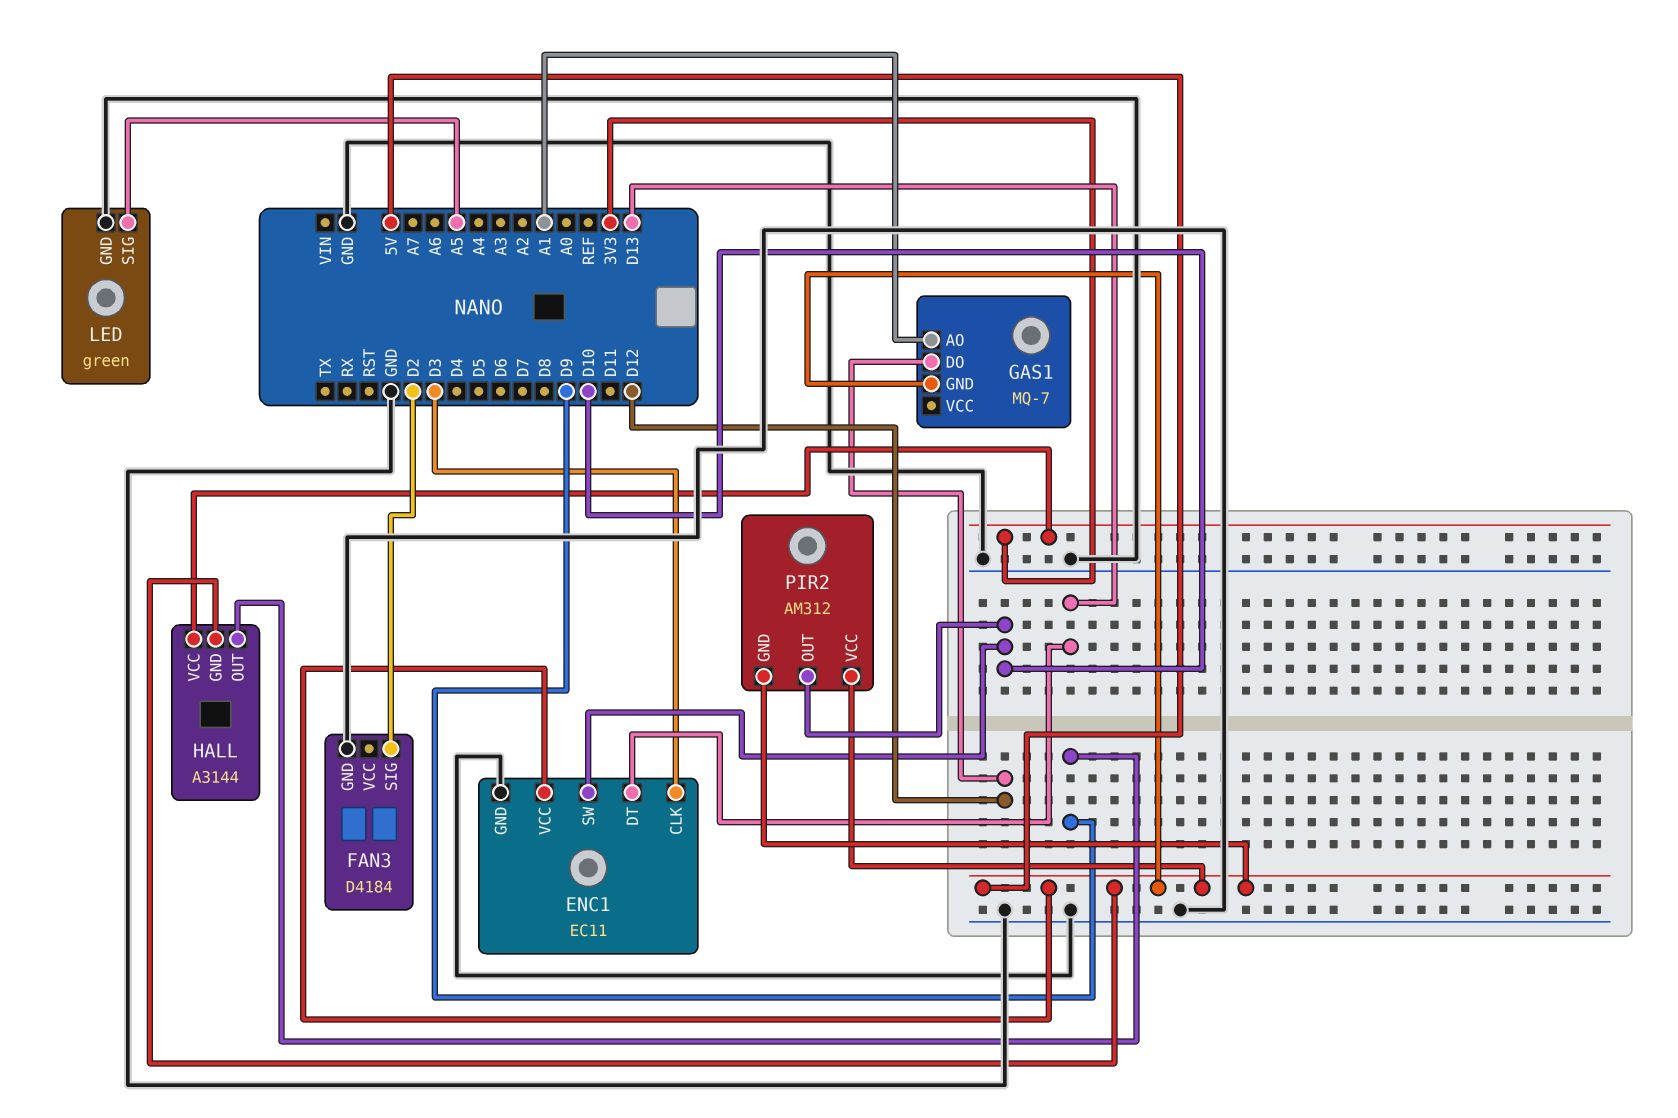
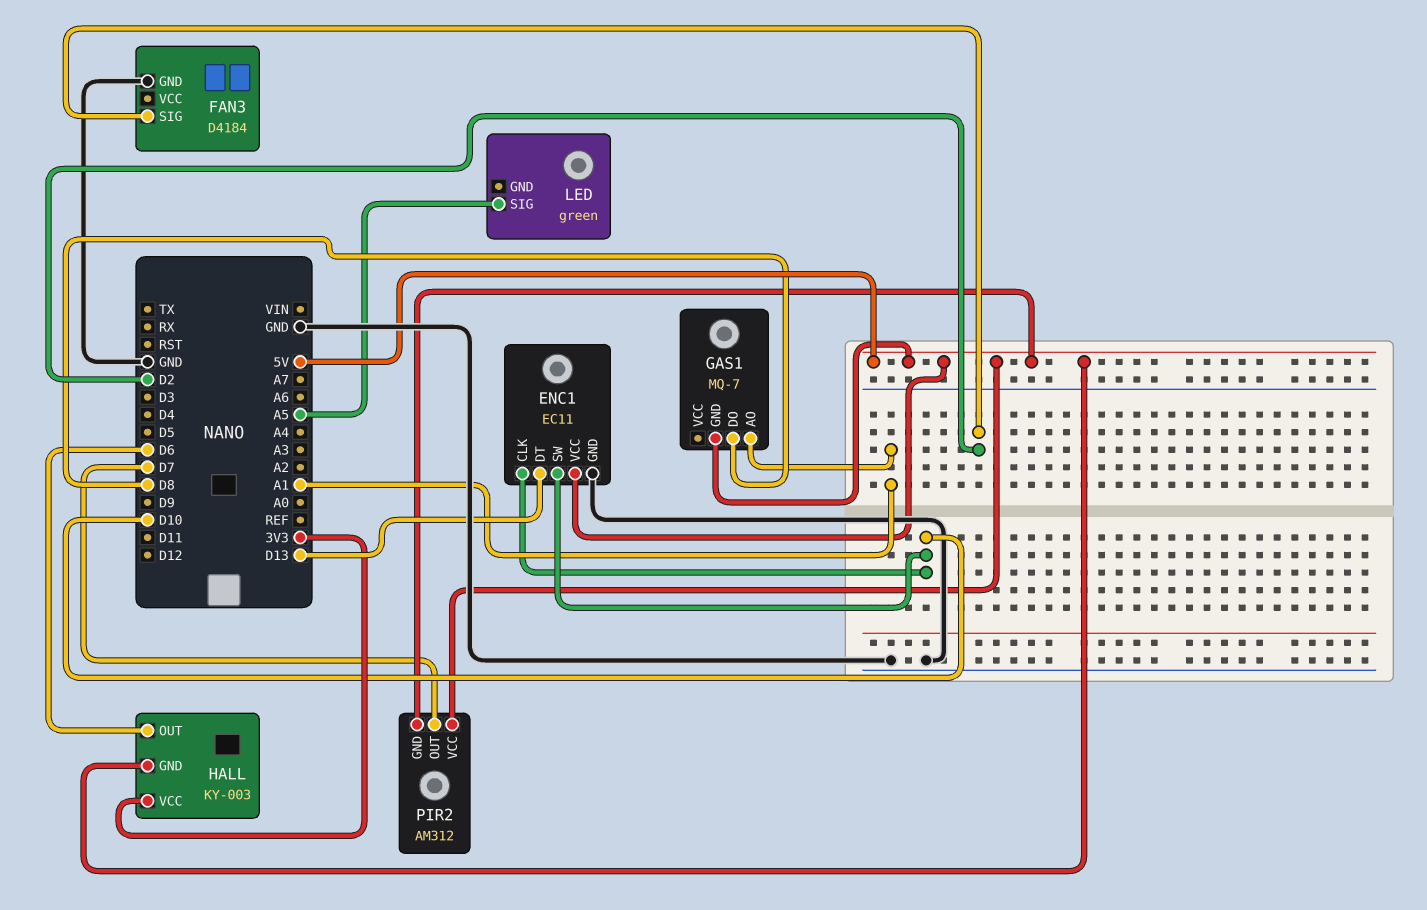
ENC1 pin CLK: D3 -> D10
GAS1 pin DO: D12 -> D8
HALL: A3144 -> KY-003
HALL pin OUT: D9 -> D6
LED pin GND: GND -> none
PIR2 pin OUT: D10 -> D7

